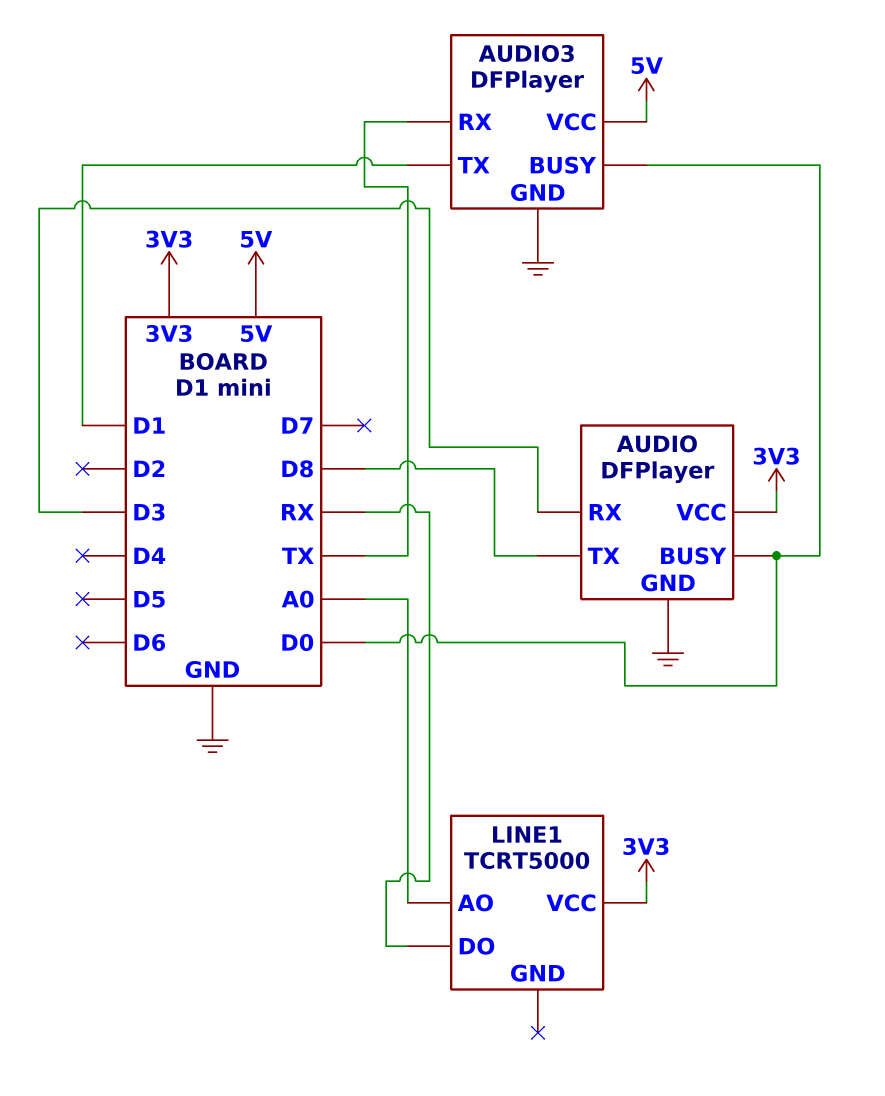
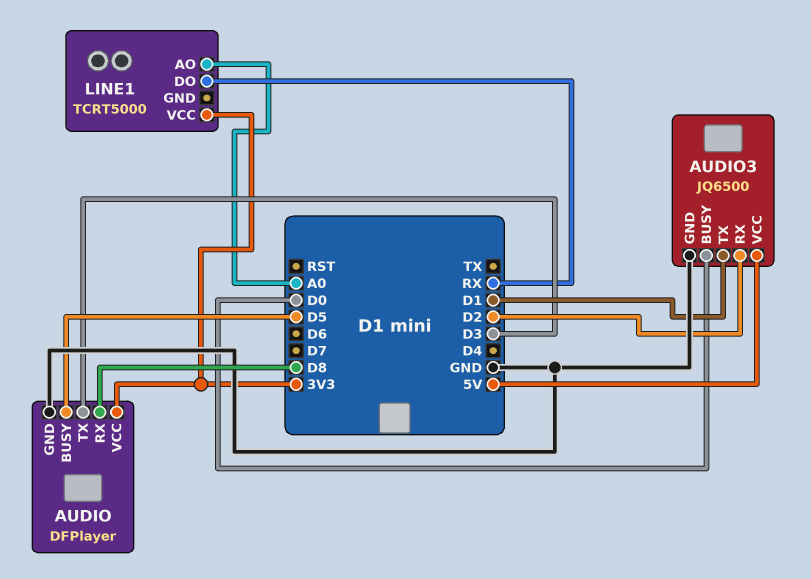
AUDIO pin BUSY: D0 -> D5
AUDIO pin RX: D3 -> D8
AUDIO pin TX: D8 -> D3
AUDIO3: DFPlayer -> JQ6500
AUDIO3 pin RX: TX -> D2

